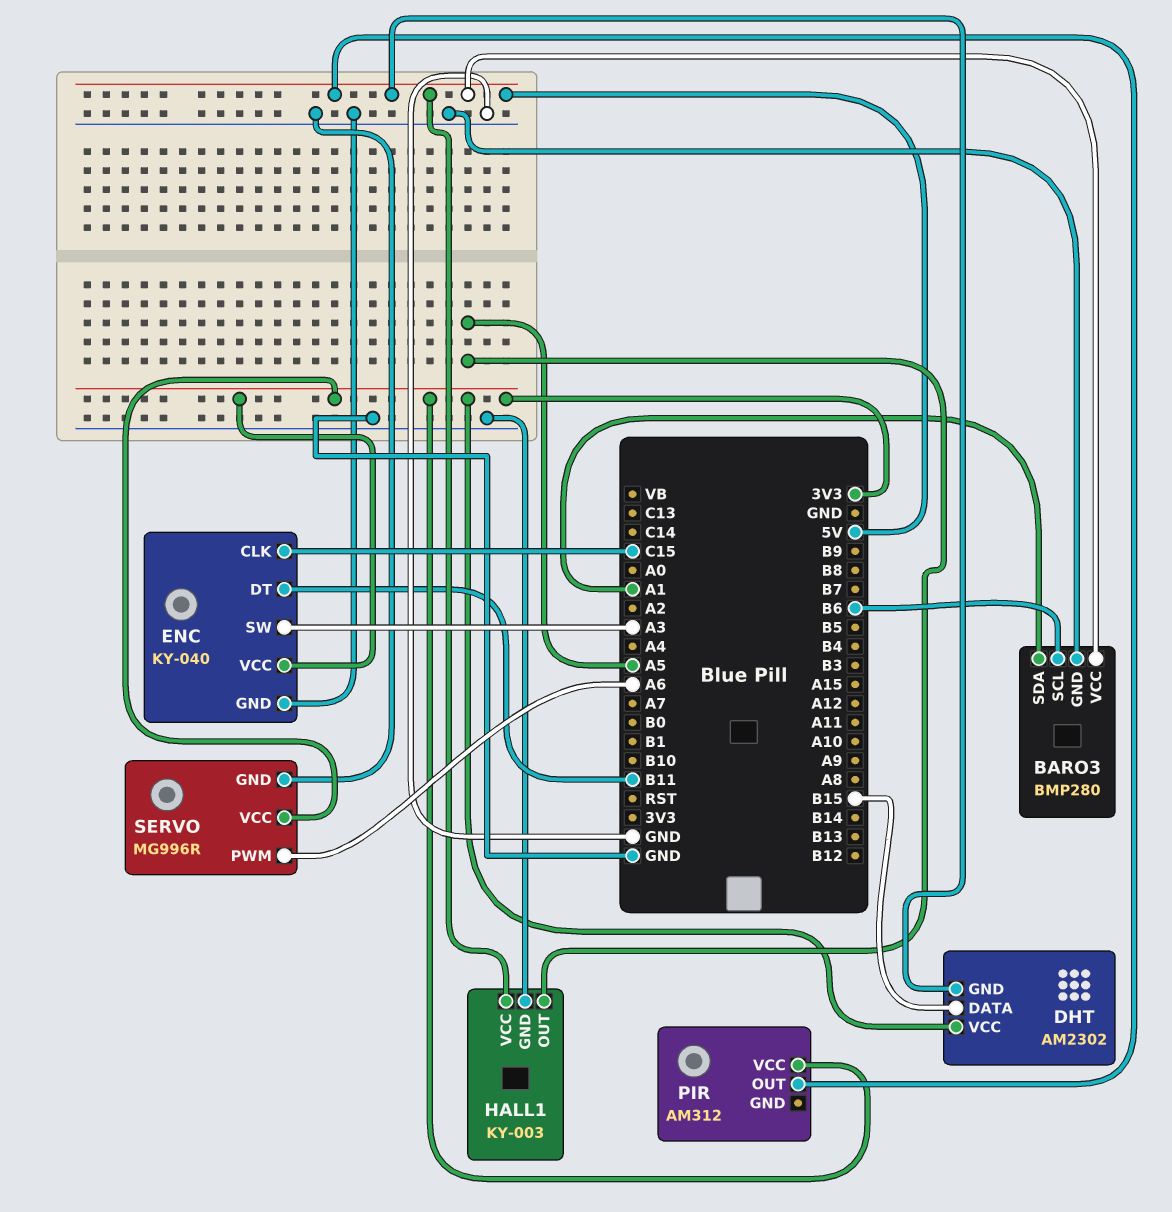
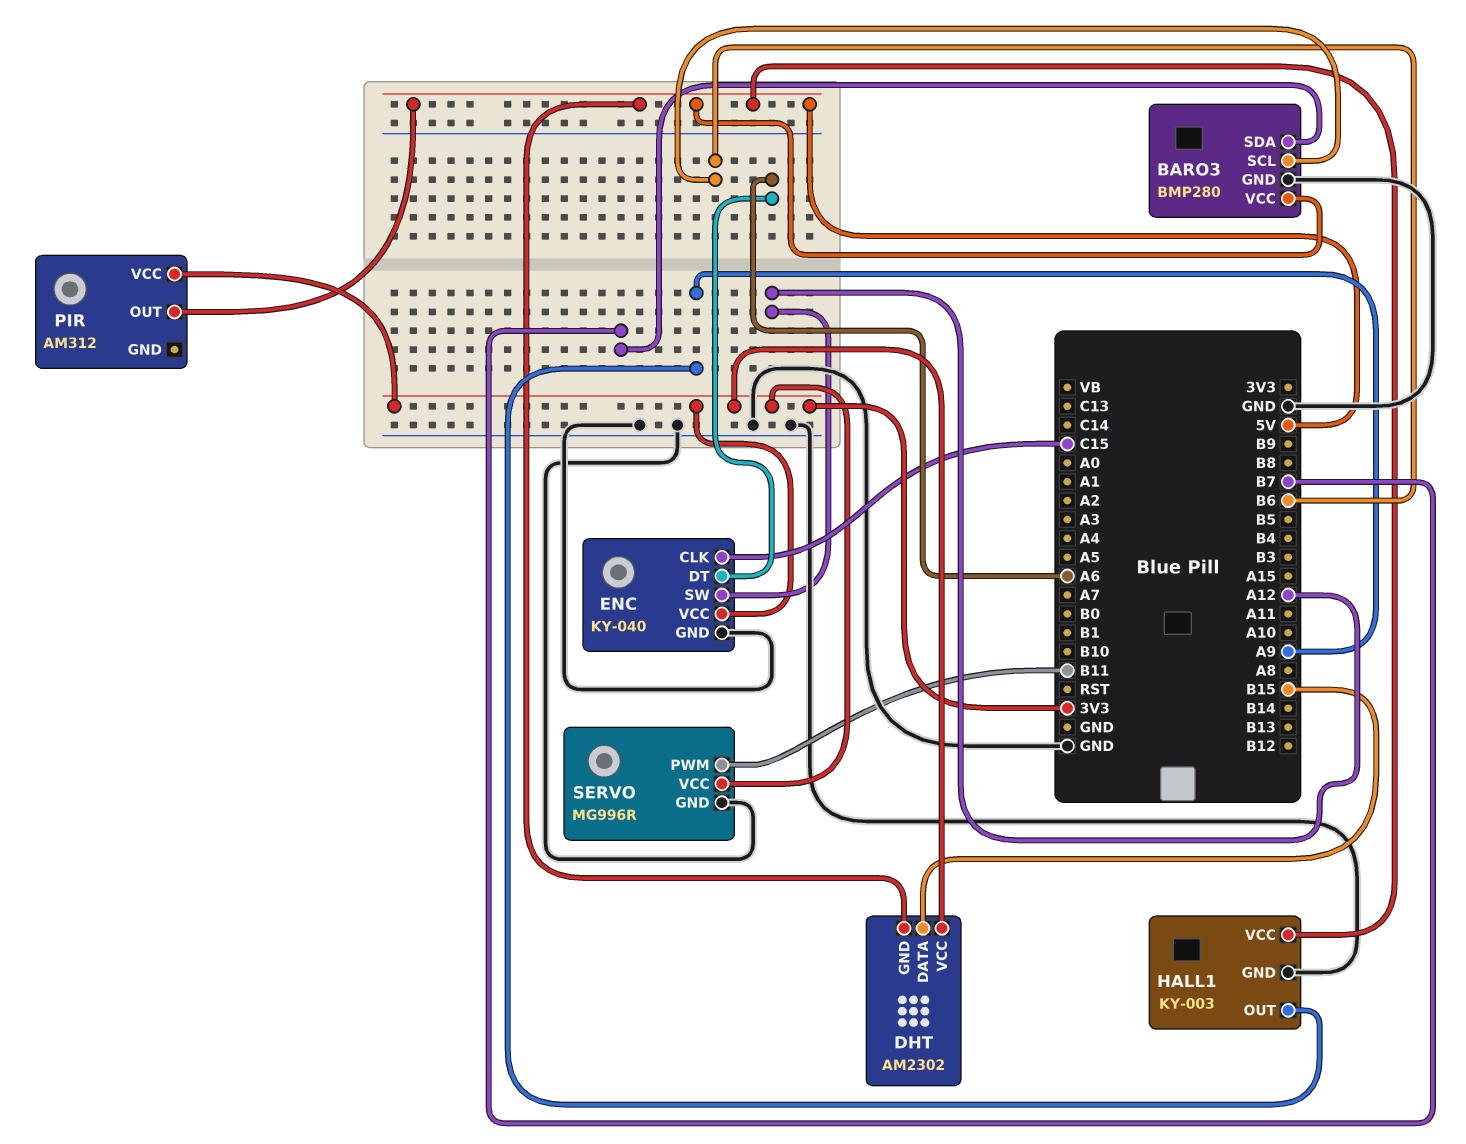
BARO3 pin SDA: A1 -> B7
ENC pin DT: B11 -> A6
ENC pin SW: A3 -> A12
HALL1 pin OUT: A5 -> A9
SERVO pin PWM: A6 -> B11

